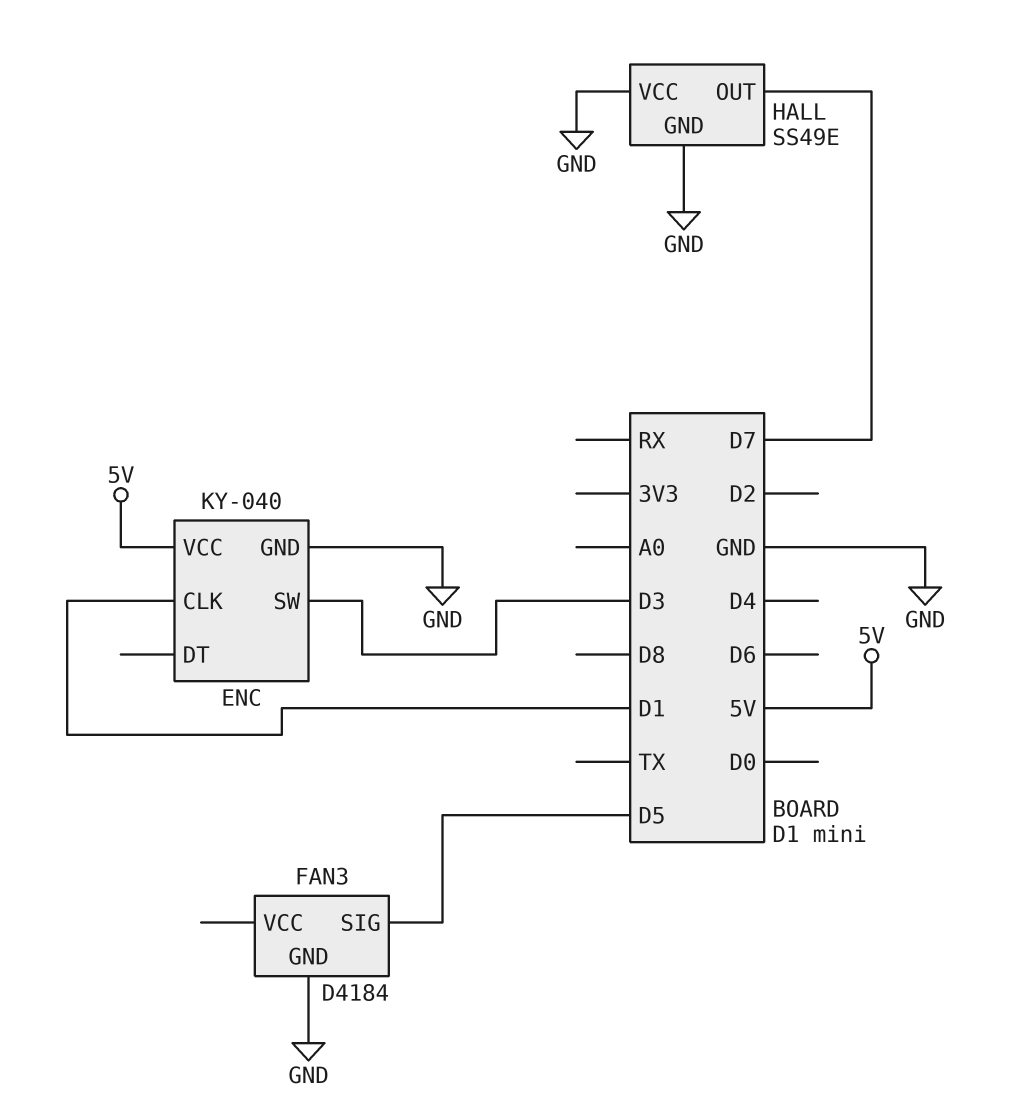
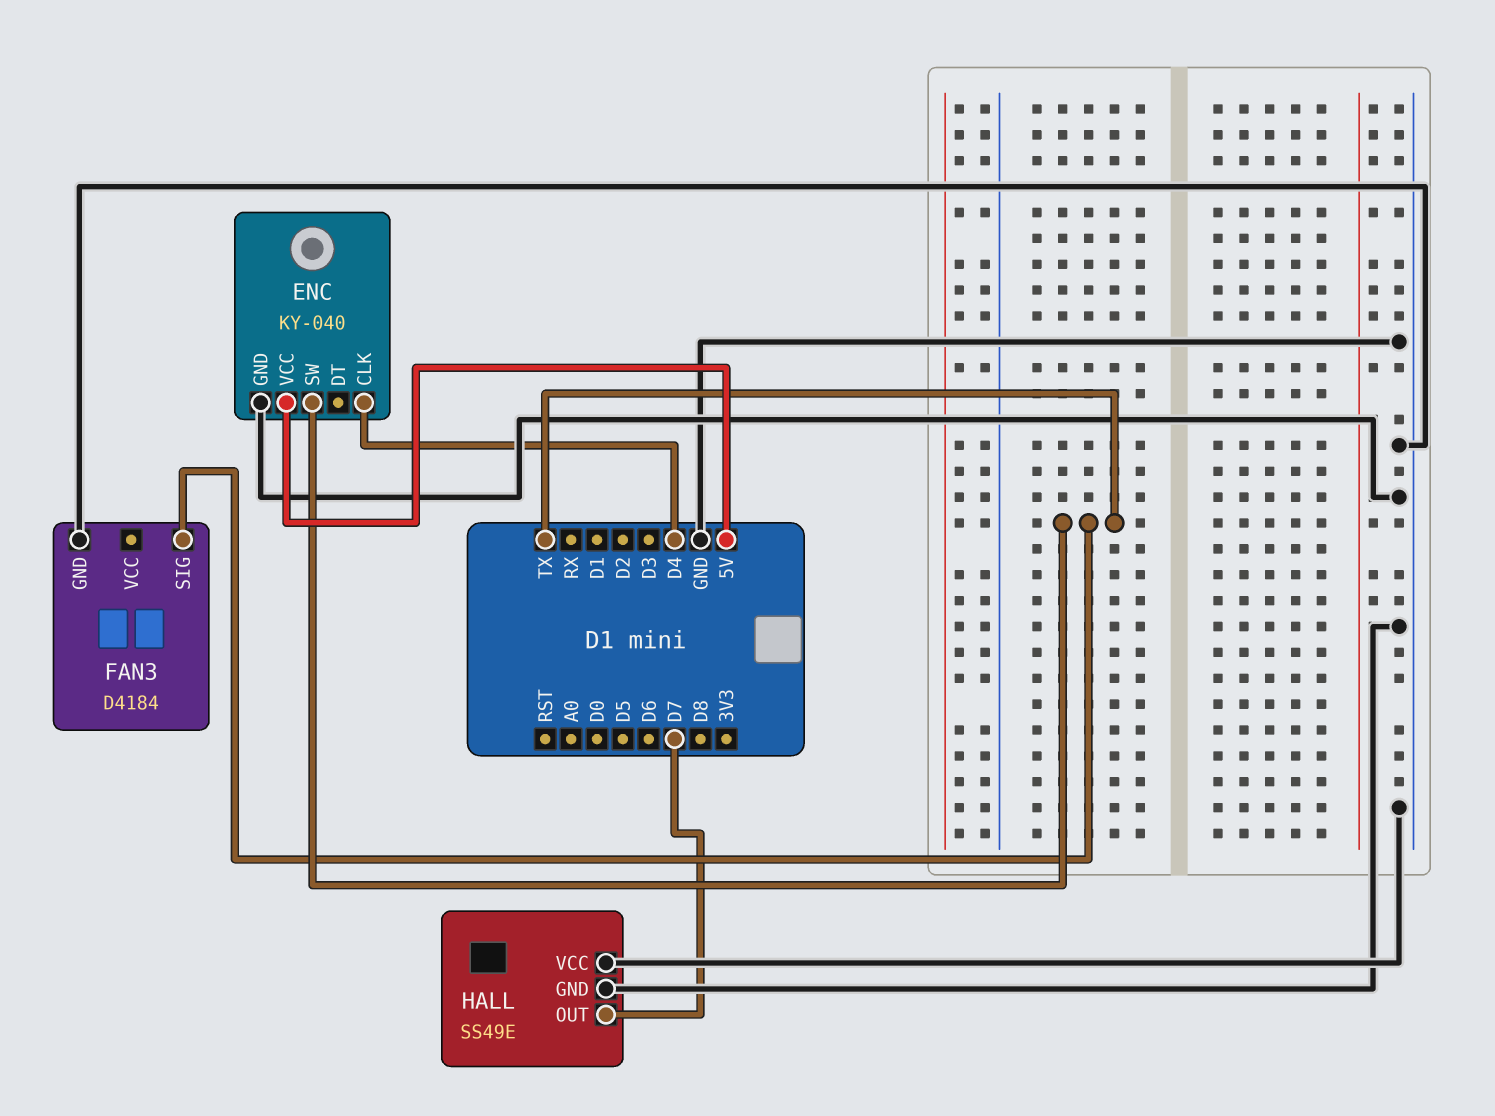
ENC pin CLK: D1 -> D4
ENC pin SW: D3 -> TX
FAN3 pin SIG: D5 -> TX

